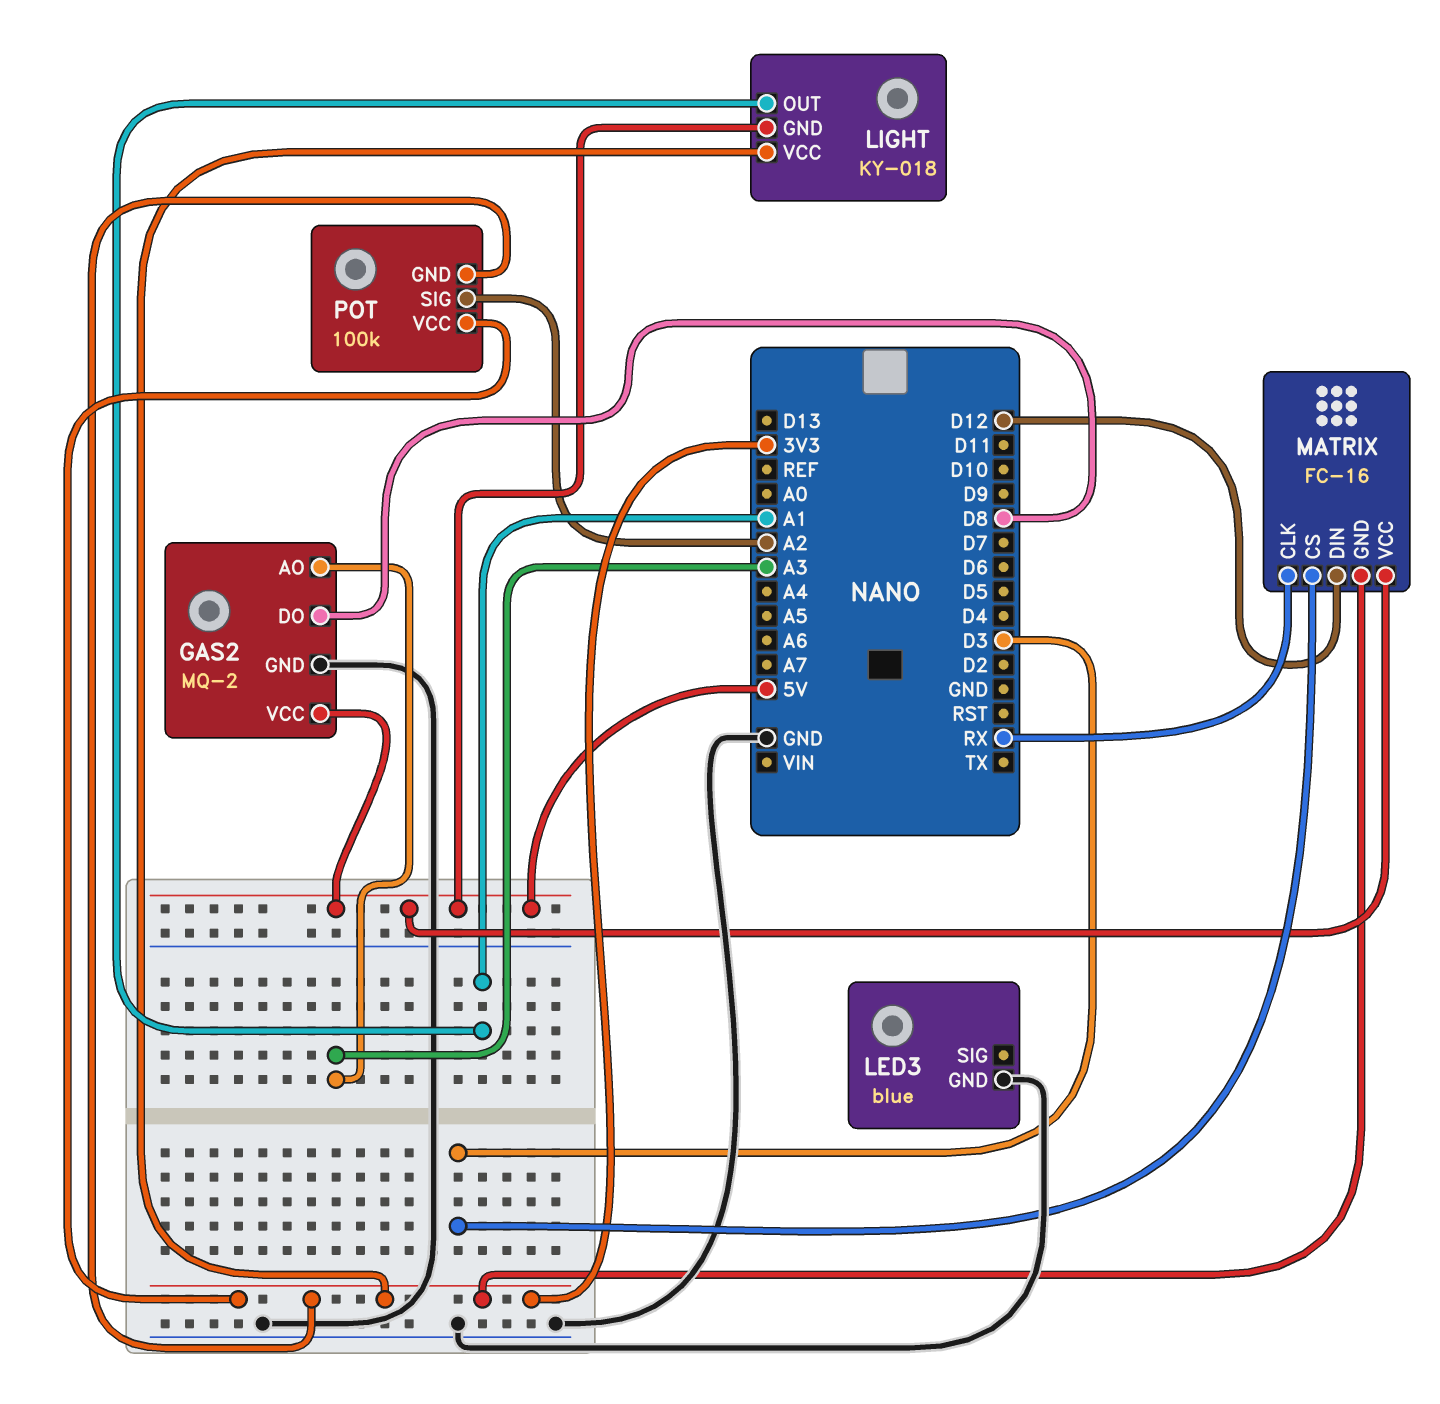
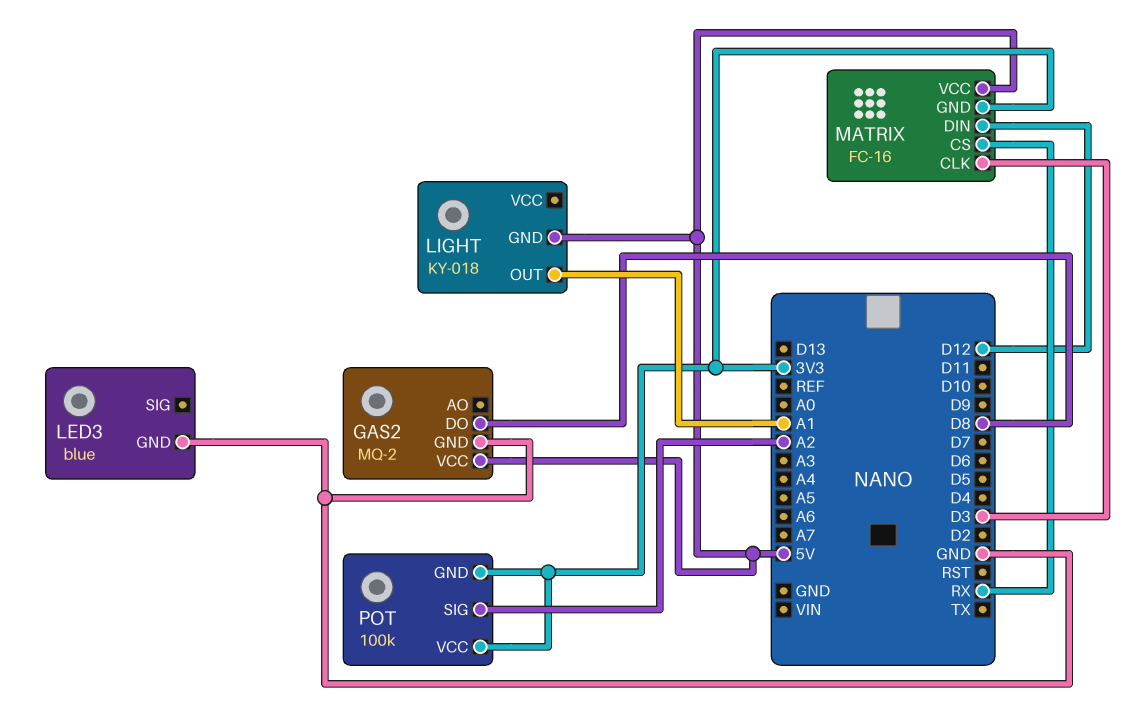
GAS2 pin AO: A3 -> none
LIGHT pin VCC: 3V3 -> none
MATRIX pin CLK: RX -> D3
MATRIX pin CS: D3 -> RX

